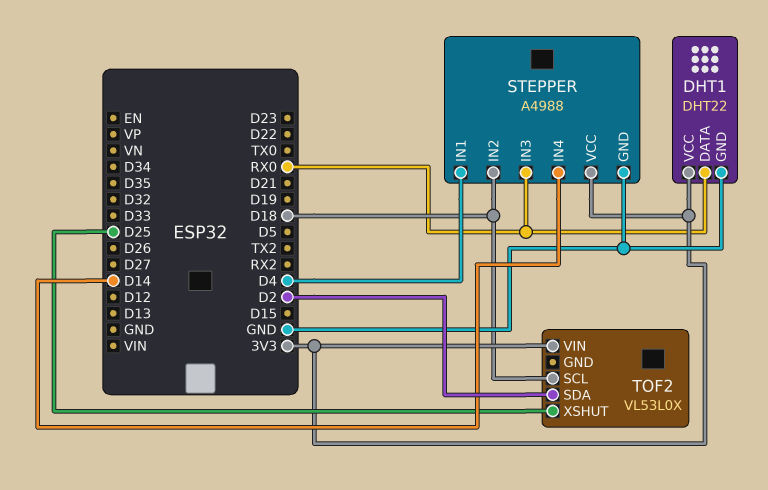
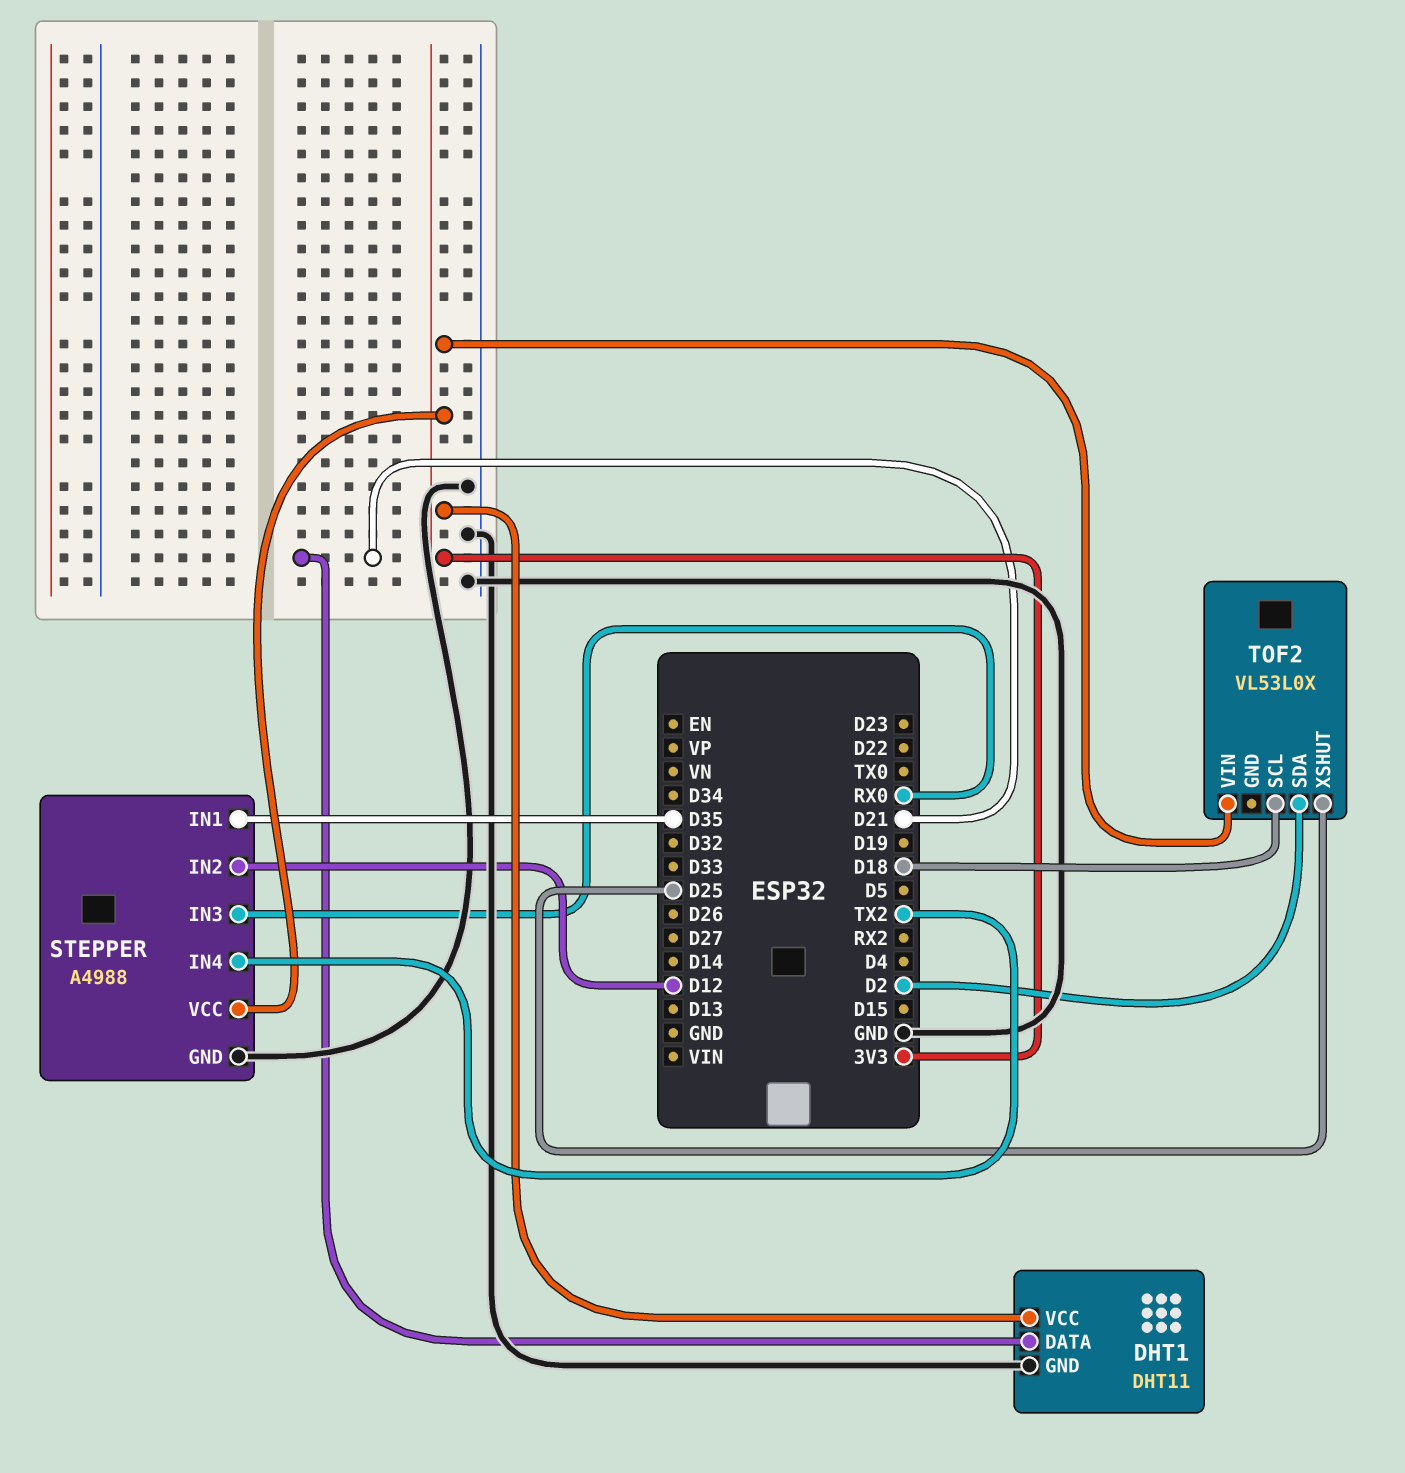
DHT1: DHT22 -> DHT11
DHT1 pin DATA: RX0 -> D21
STEPPER pin IN1: D4 -> D35
STEPPER pin IN2: D18 -> D12
STEPPER pin IN4: D14 -> TX2

